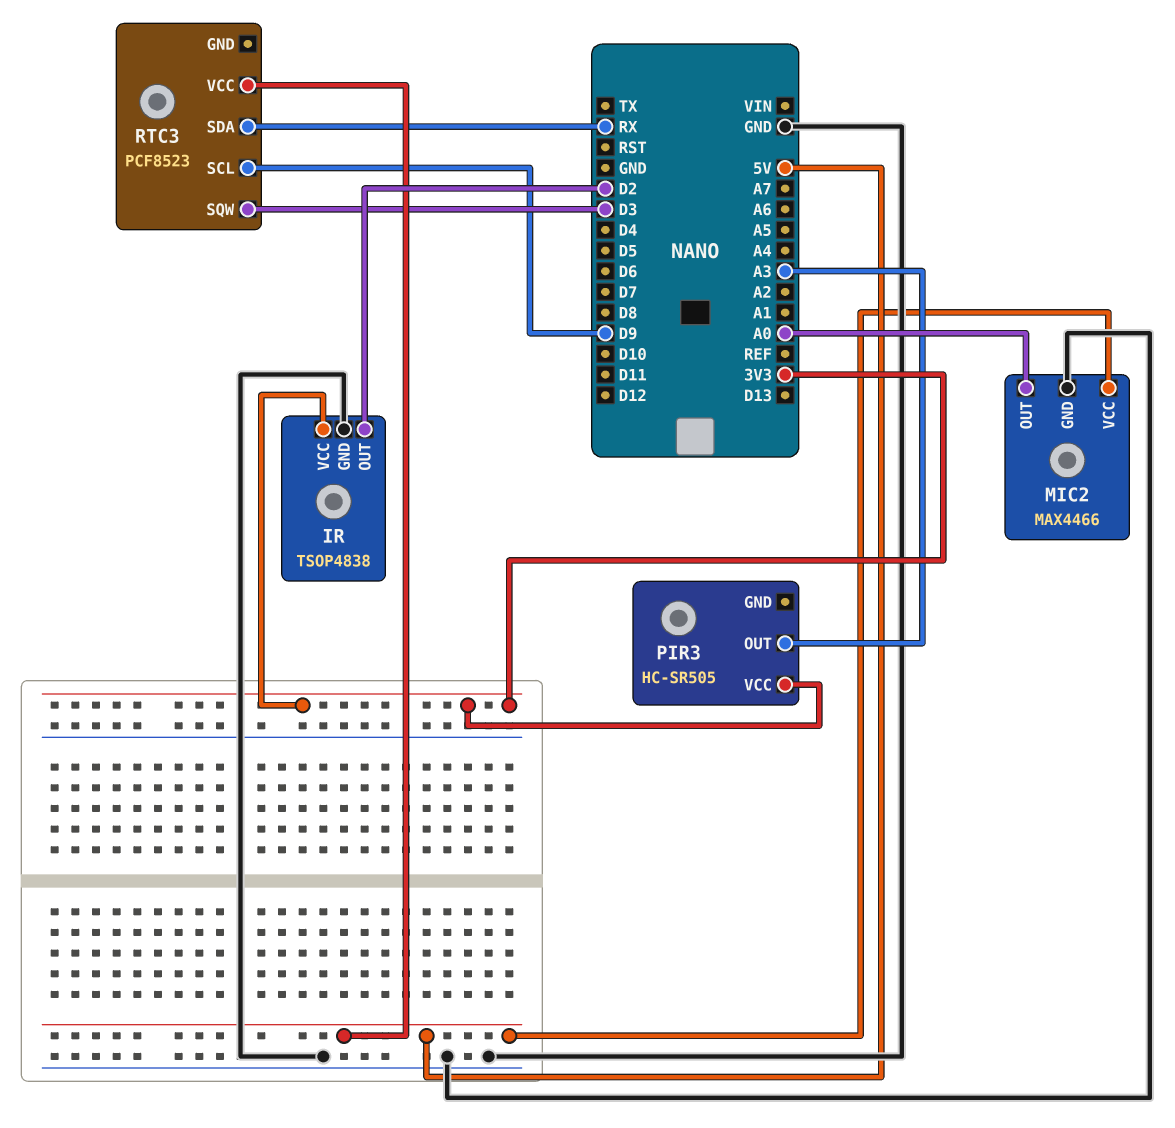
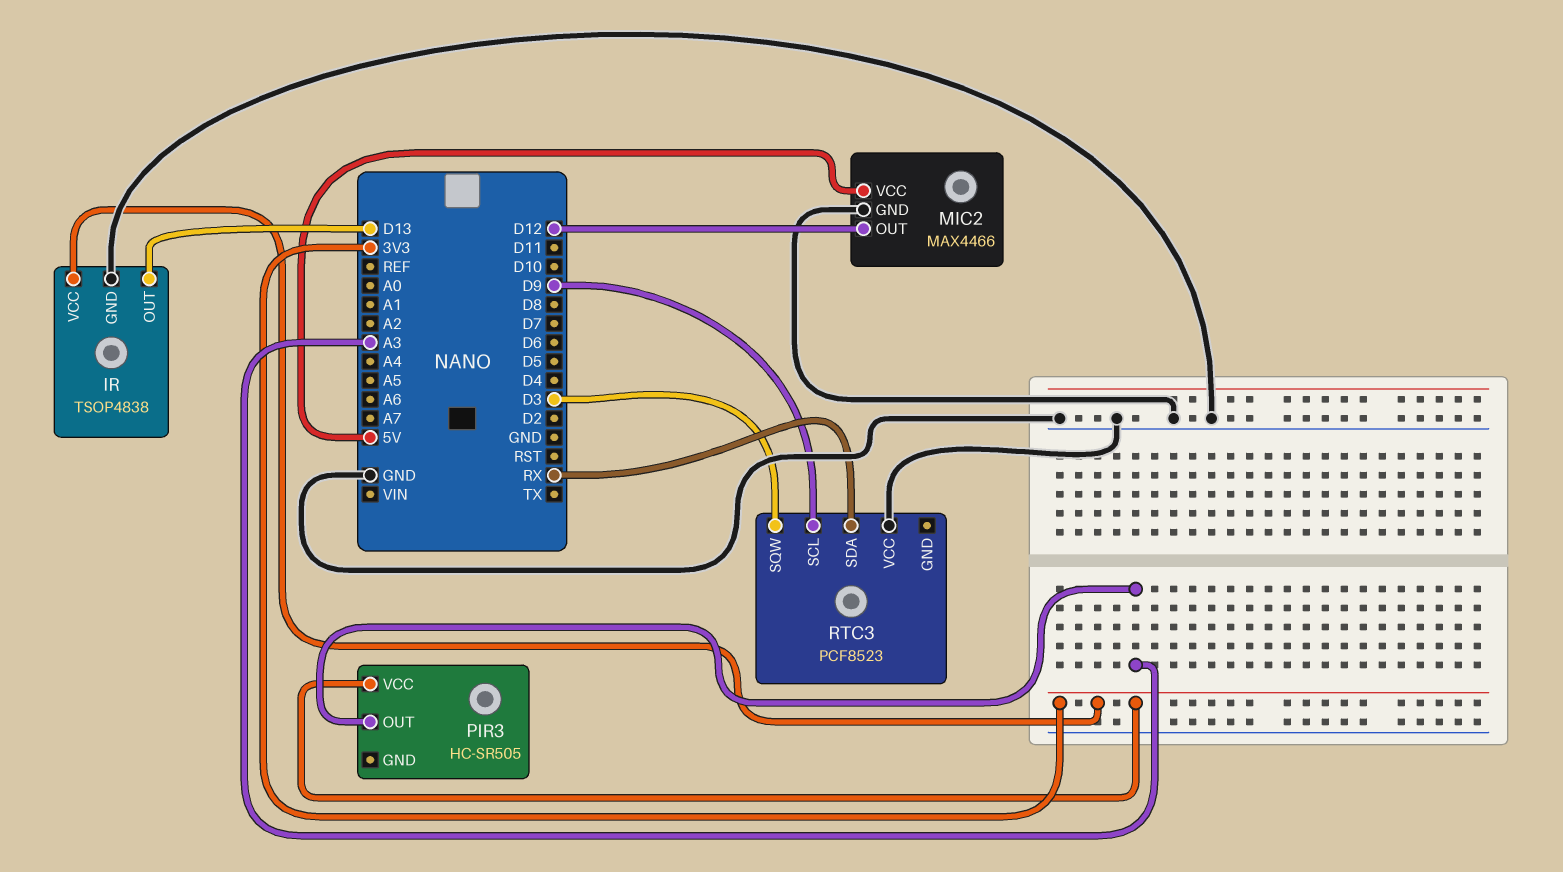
IR pin OUT: D2 -> D13
MIC2 pin OUT: A0 -> D12
RTC3 pin VCC: 5V -> GND

